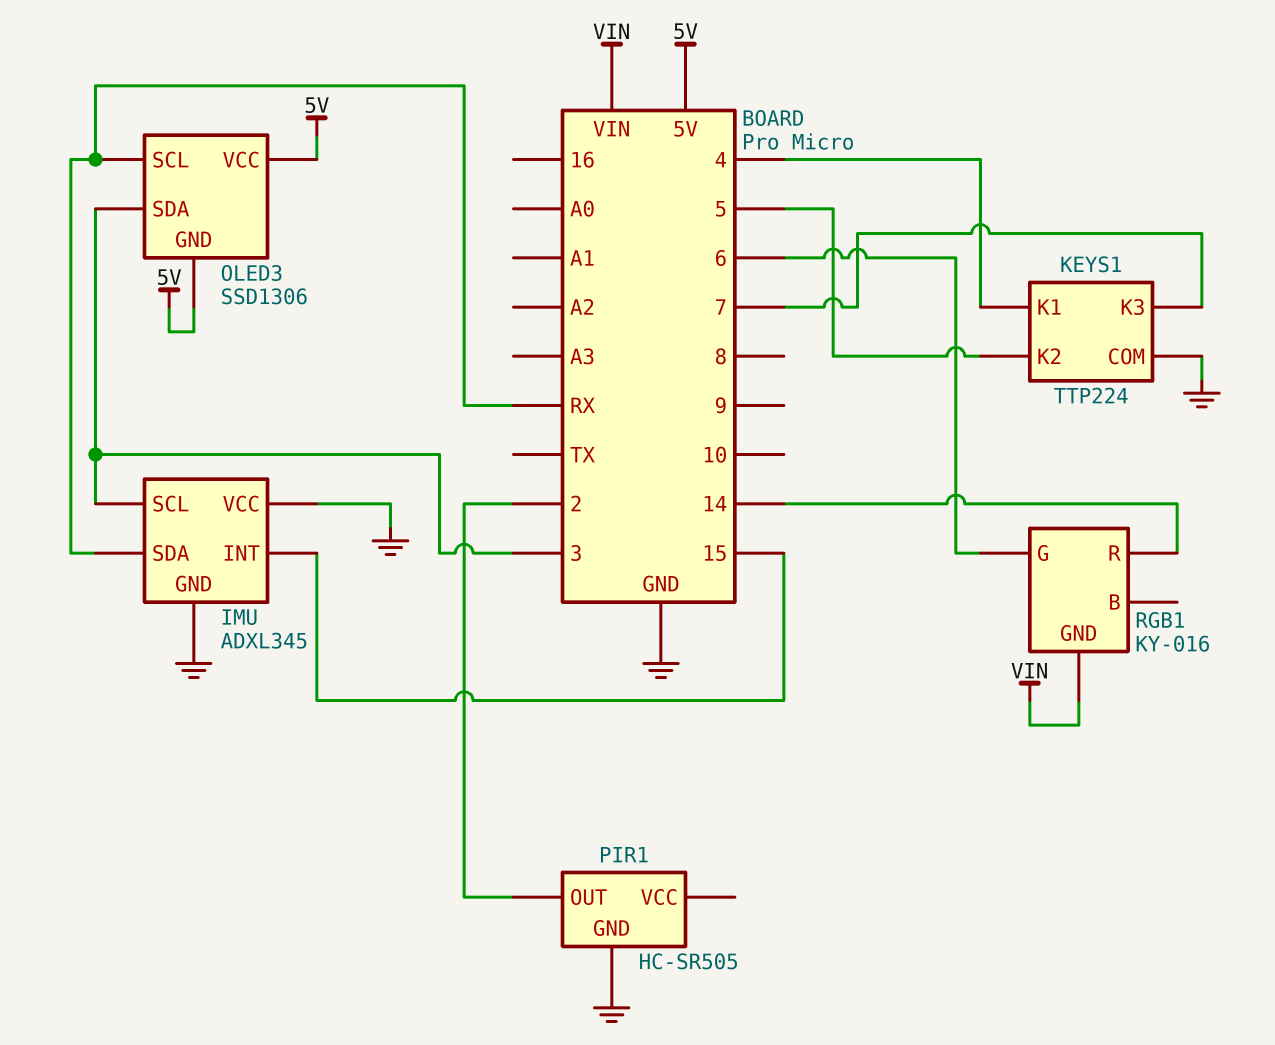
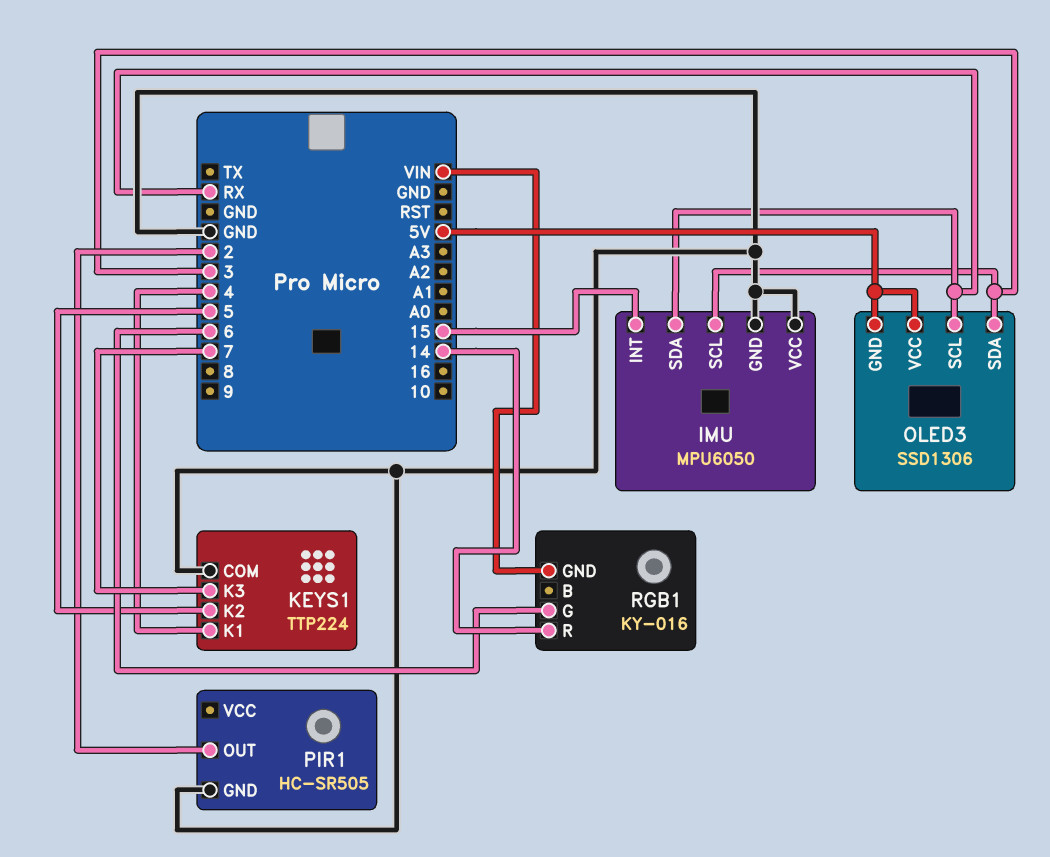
IMU: ADXL345 -> MPU6050

